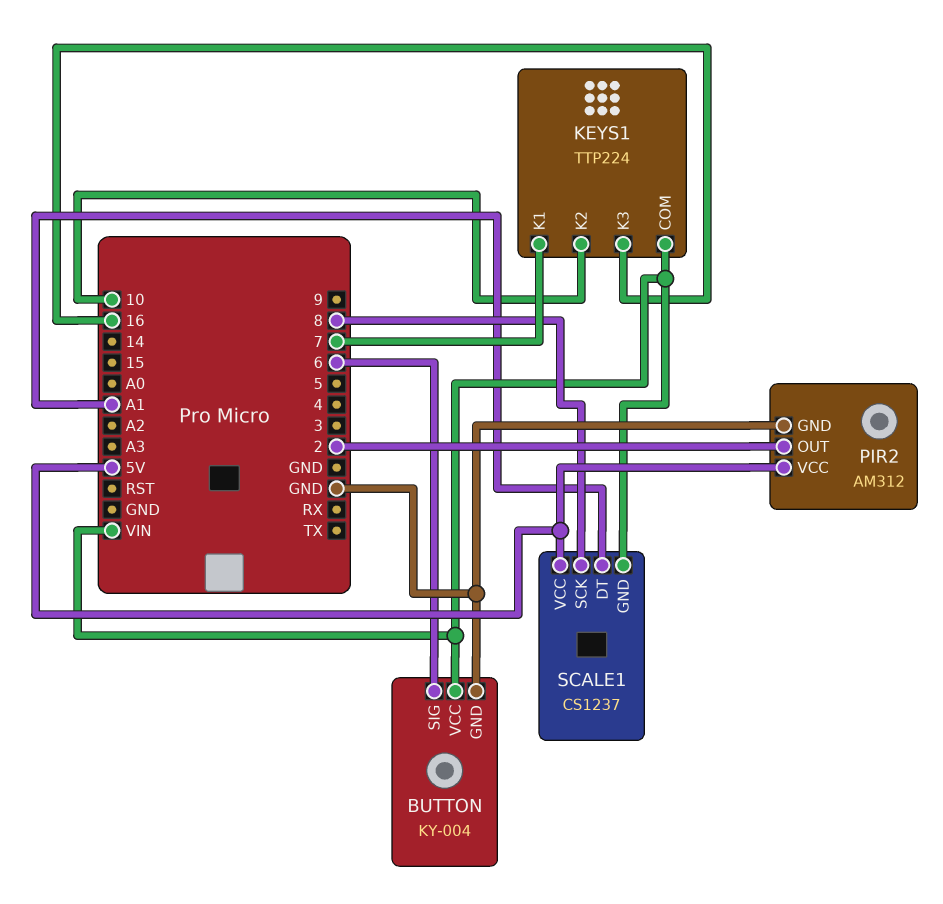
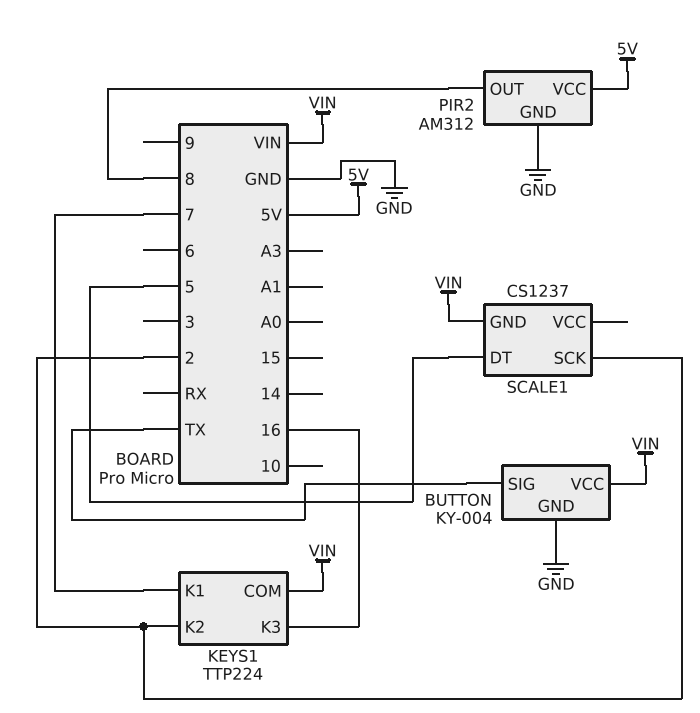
BUTTON pin SIG: 6 -> TX
KEYS1 pin K2: 10 -> 2
PIR2 pin OUT: 2 -> 8
SCALE1 pin DT: A1 -> 5
SCALE1 pin SCK: 8 -> 2
SCALE1 pin VCC: 5V -> none

